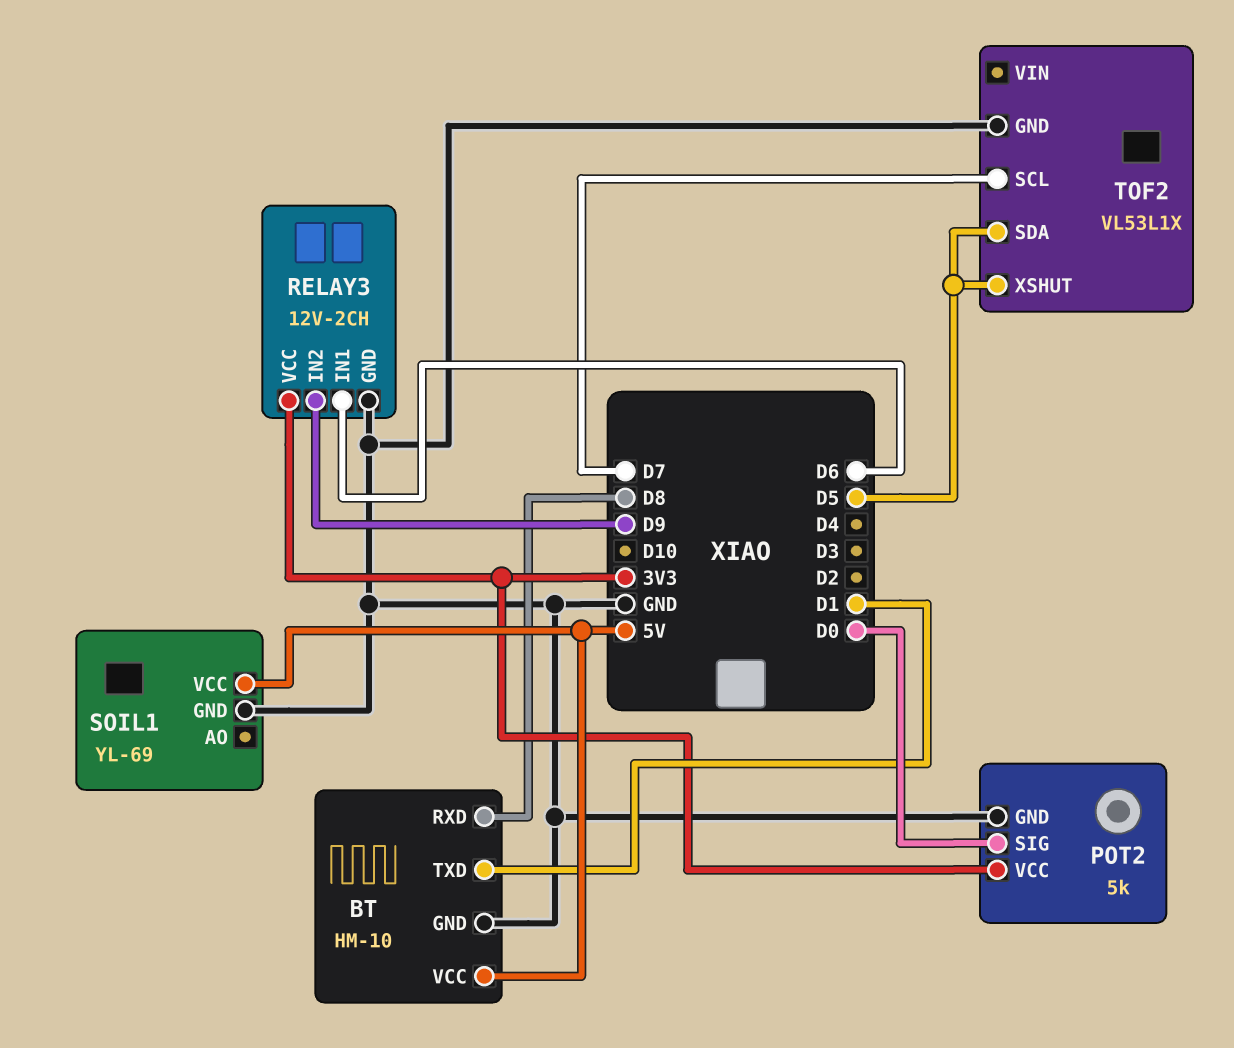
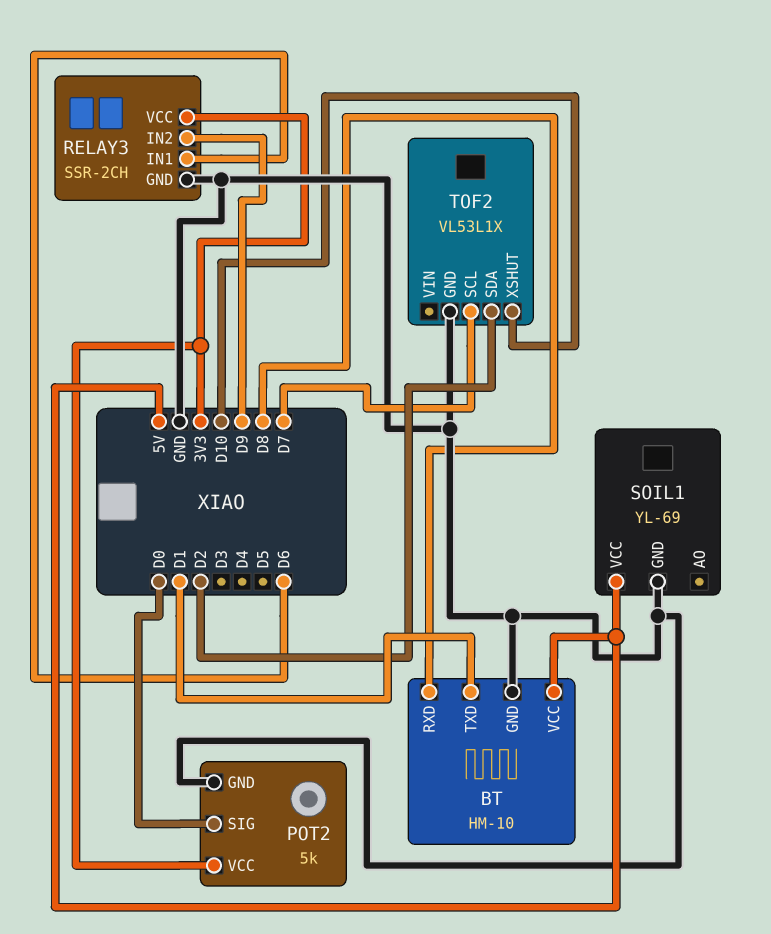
RELAY3: 12V-2CH -> SSR-2CH
TOF2 pin SDA: D5 -> D2
TOF2 pin XSHUT: D5 -> D10

